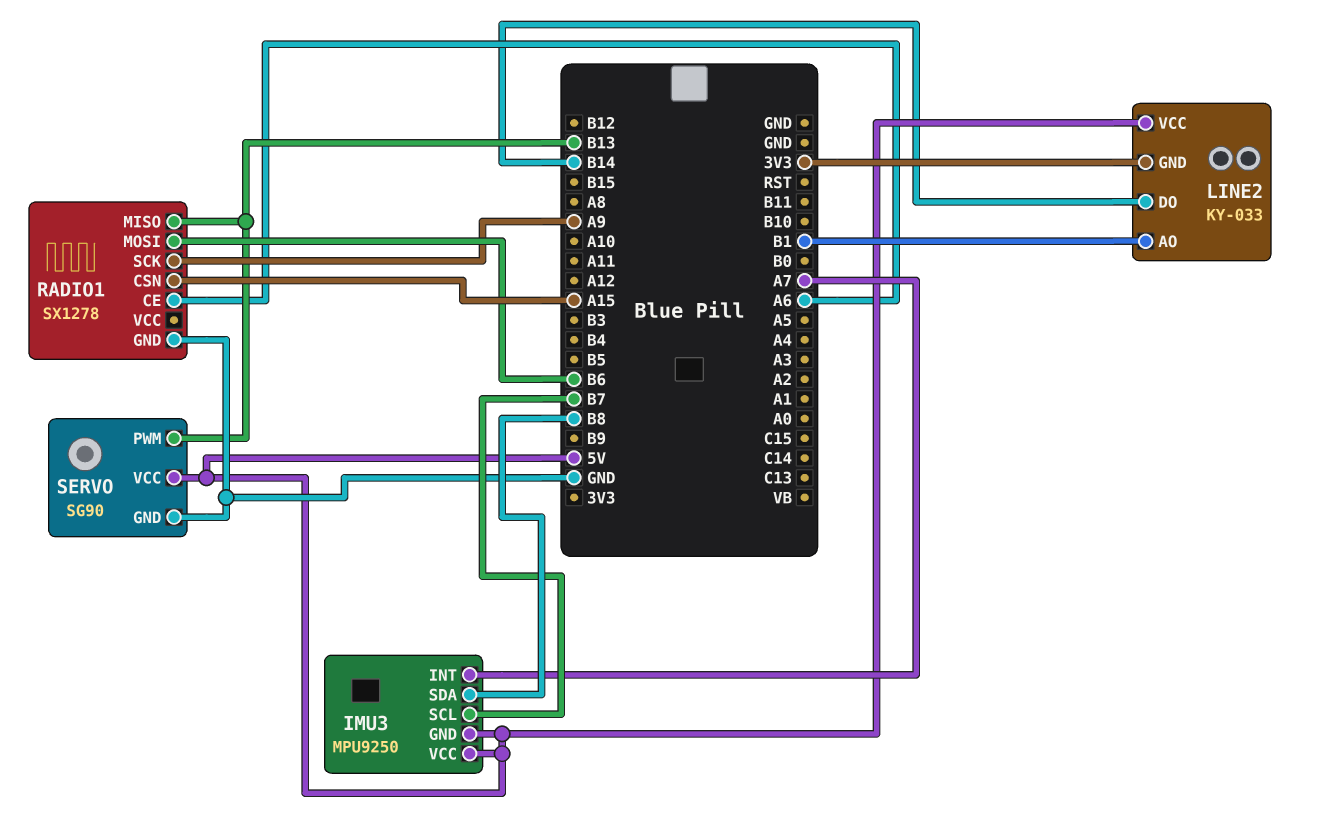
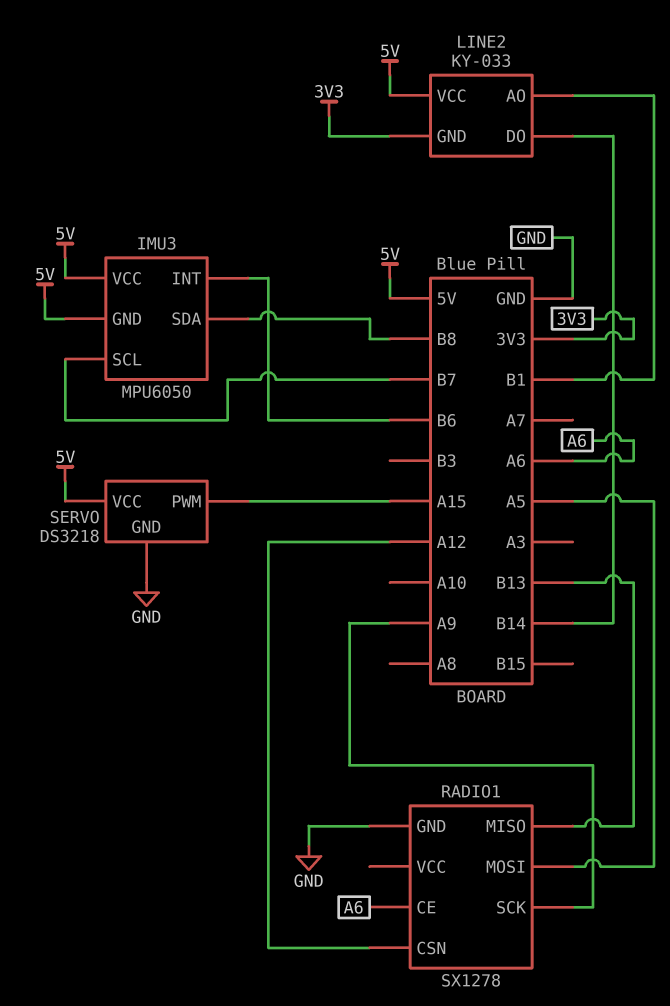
IMU3: MPU9250 -> MPU6050
IMU3 pin INT: A7 -> B6
RADIO1 pin CSN: A15 -> A12
RADIO1 pin MOSI: B6 -> A5
SERVO: SG90 -> DS3218
SERVO pin PWM: B13 -> A15

